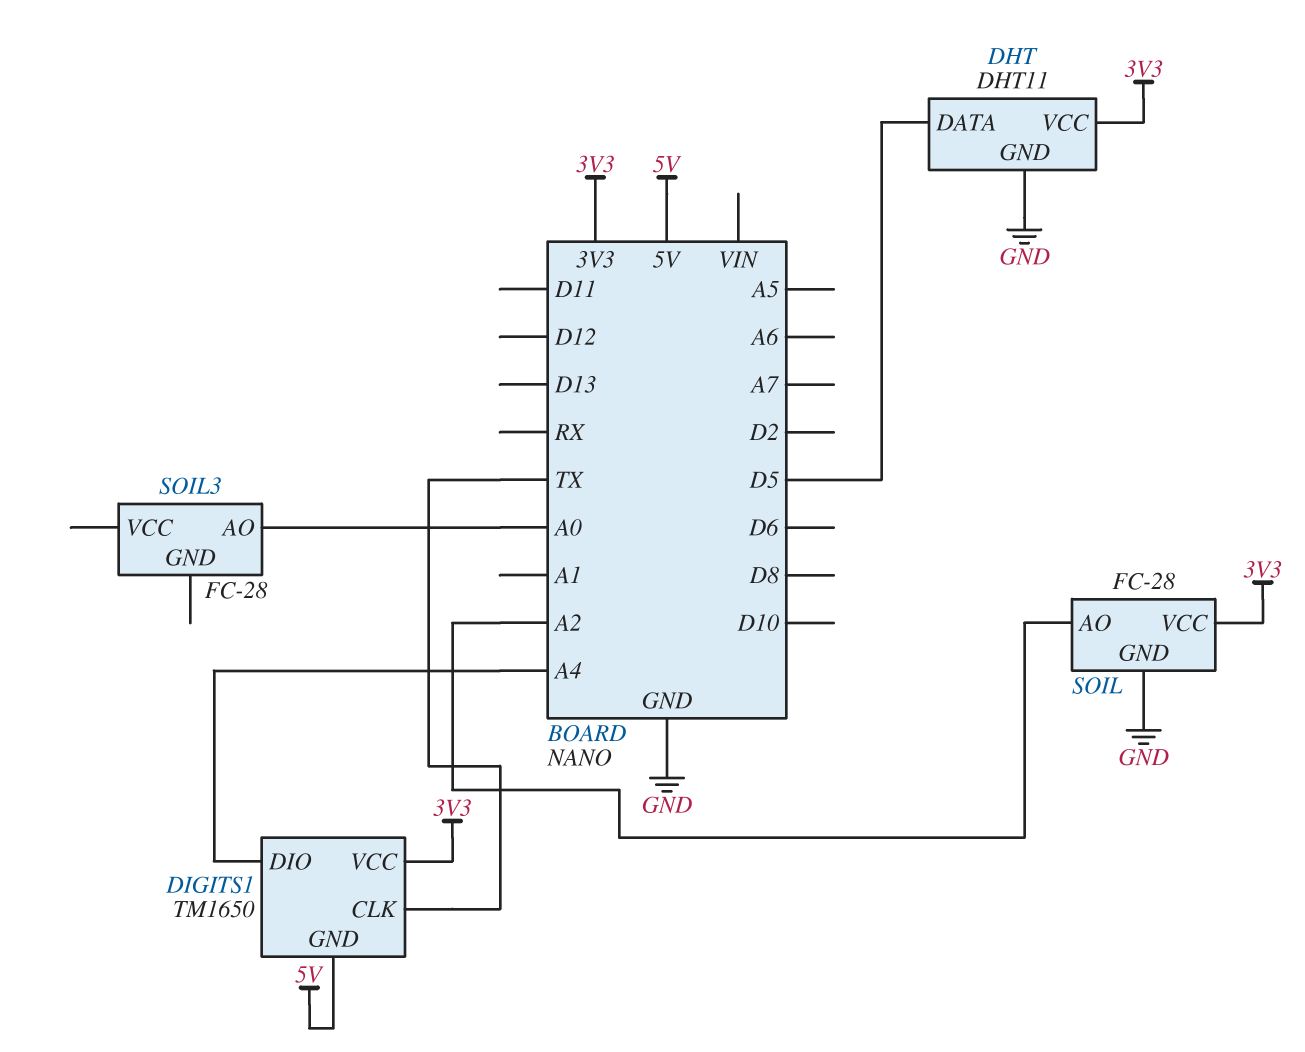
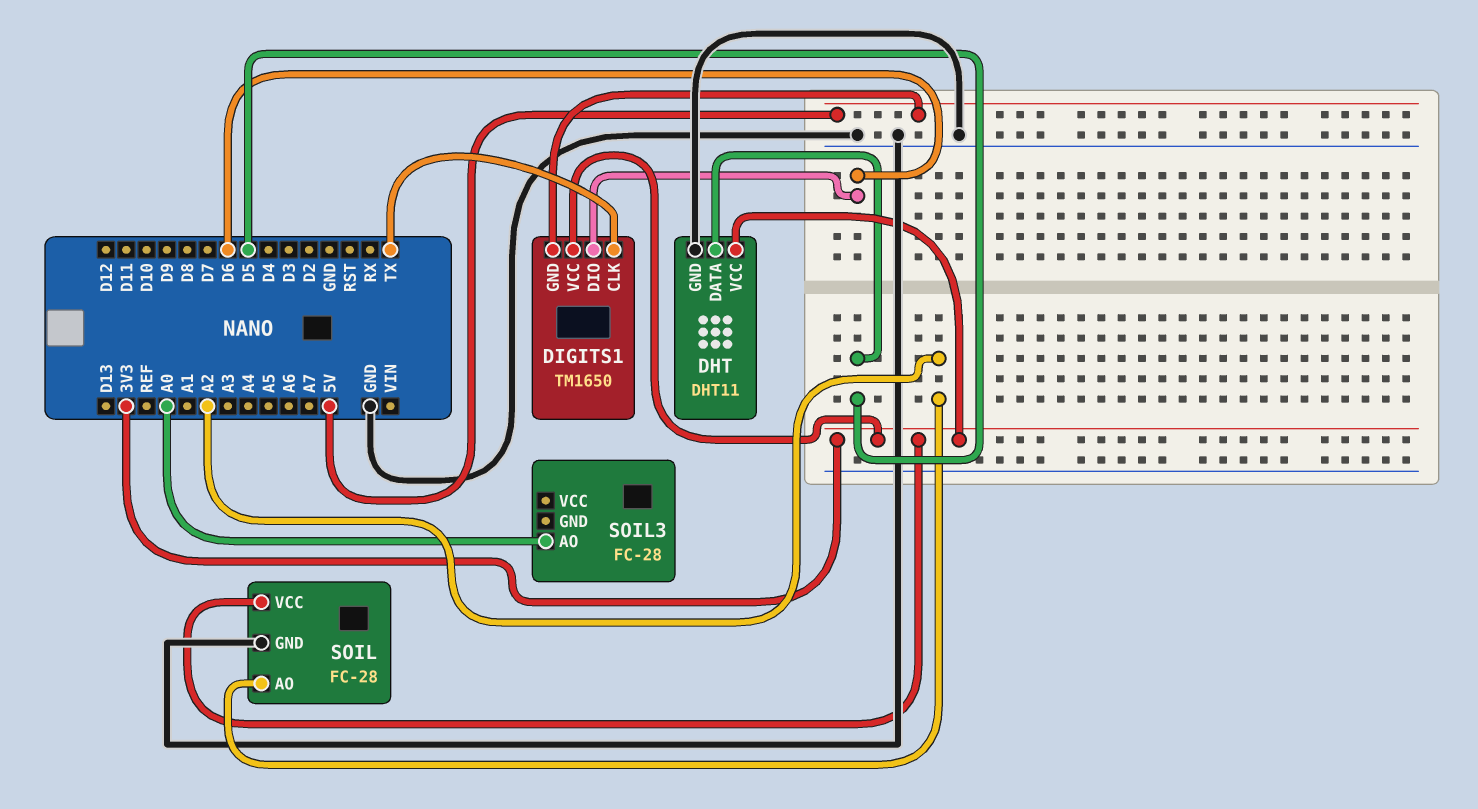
DIGITS1 pin DIO: A4 -> D6

